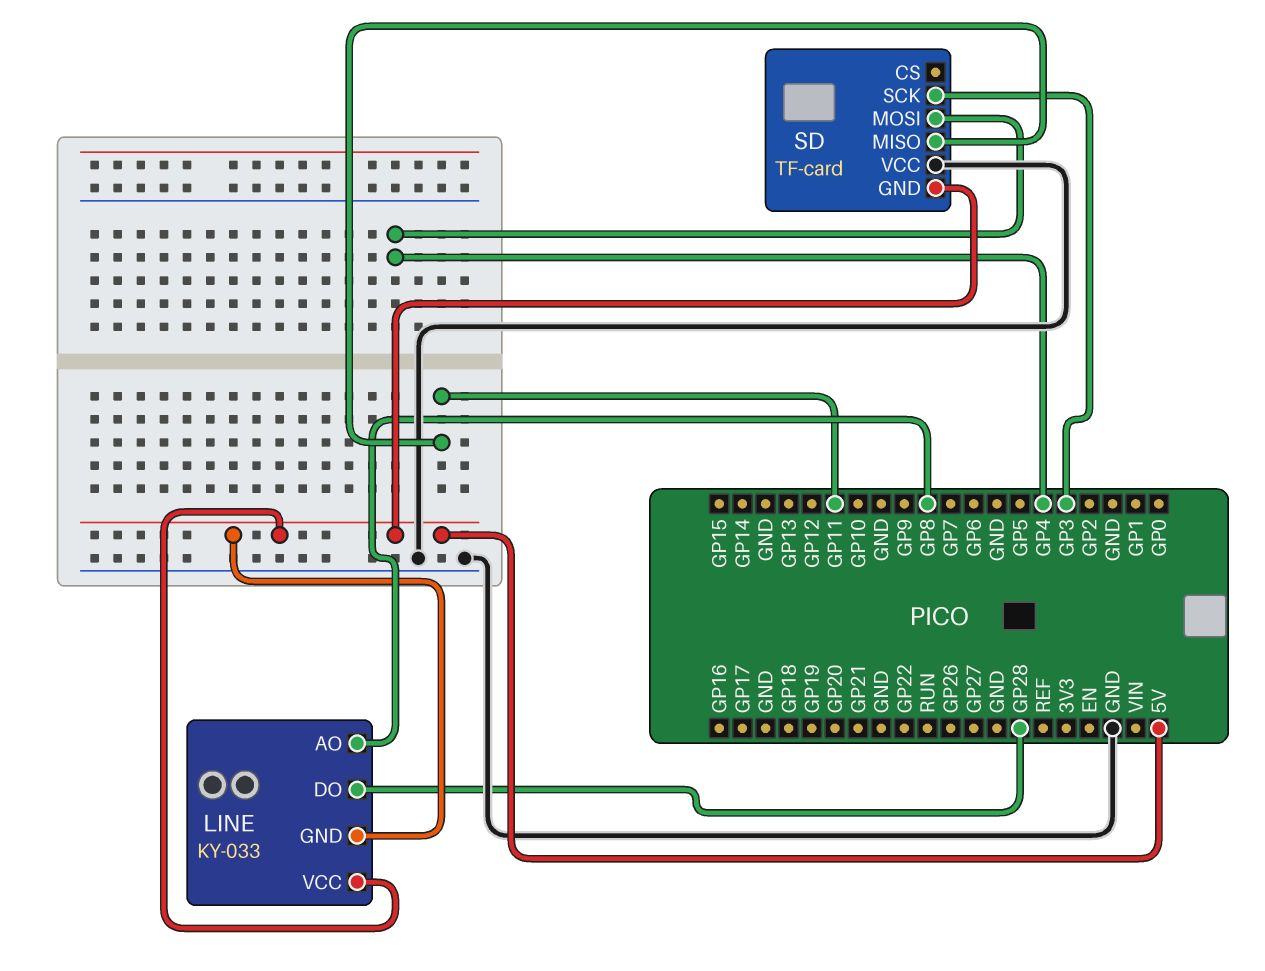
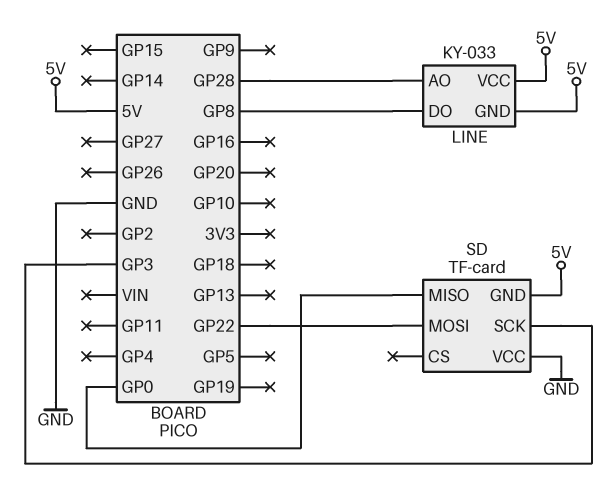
LINE pin AO: GP8 -> GP28
LINE pin DO: GP28 -> GP8
SD pin MISO: GP11 -> GP0
SD pin MOSI: GP4 -> GP22

